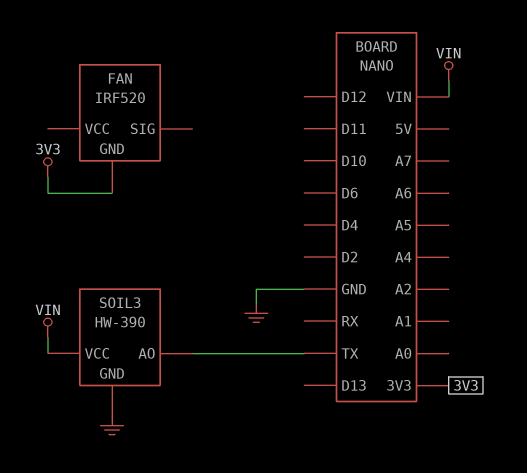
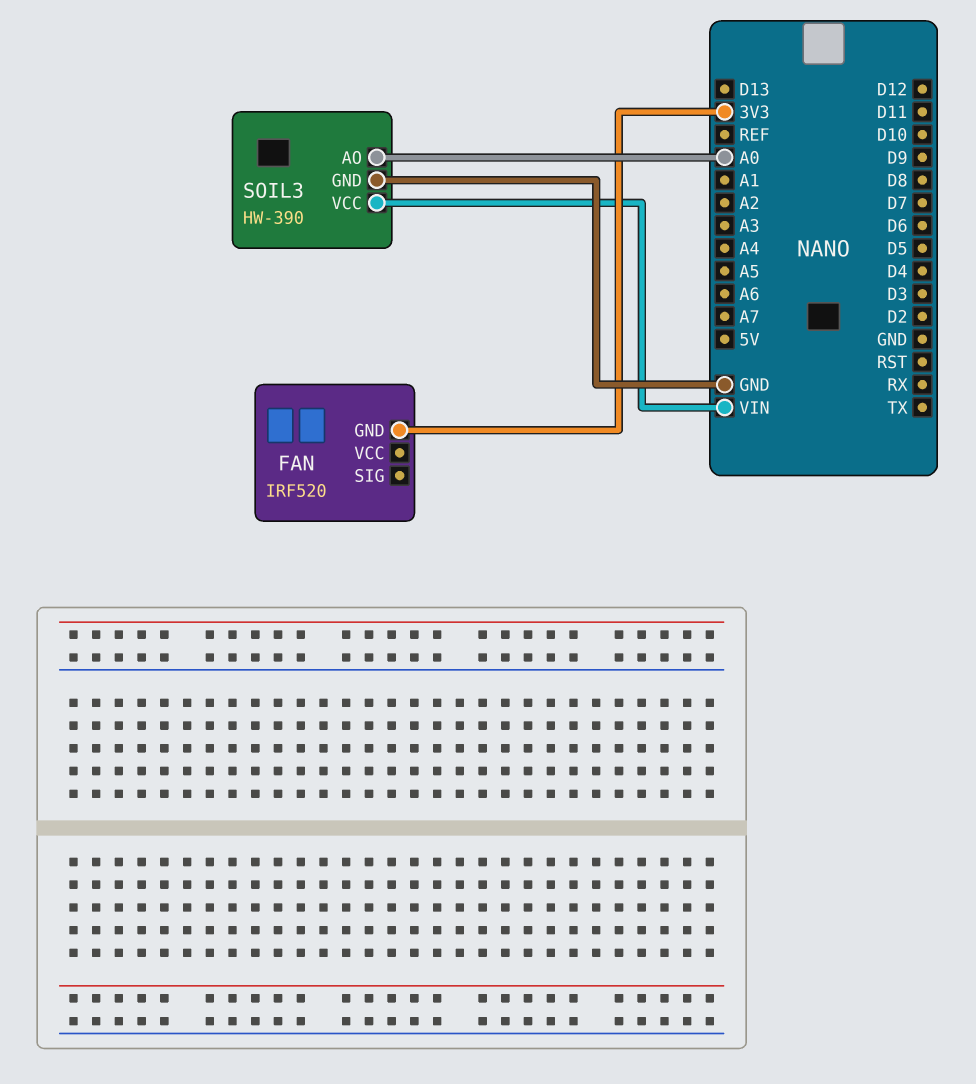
SOIL3 pin AO: TX -> A0

